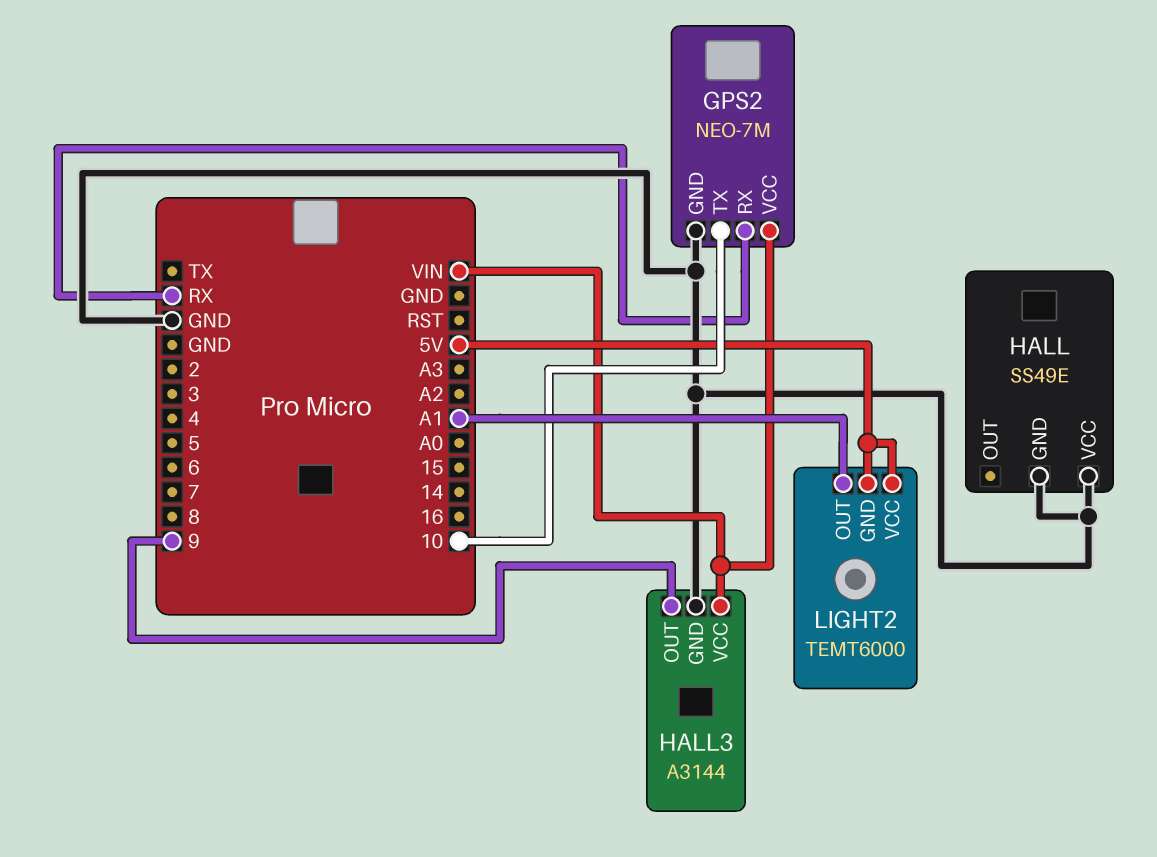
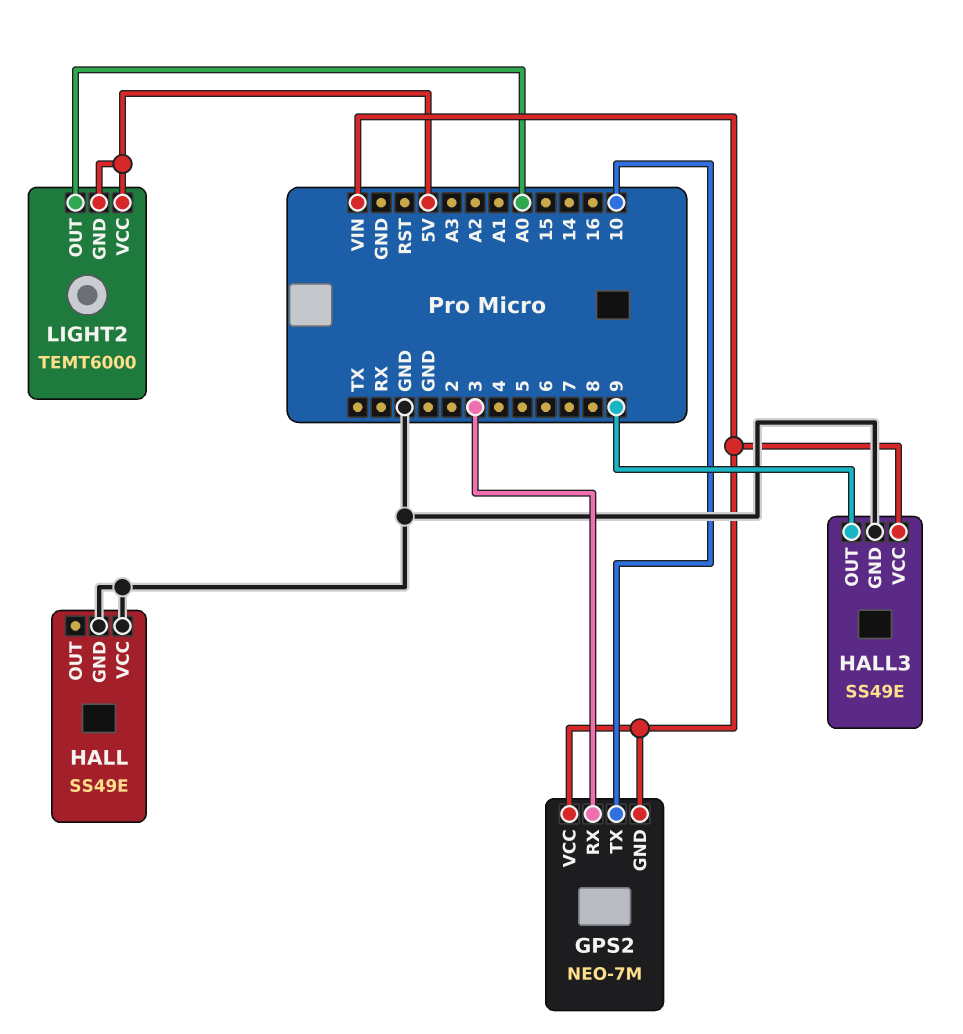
GPS2 pin GND: GND -> VIN
GPS2 pin RX: RX -> 3
HALL3: A3144 -> SS49E
LIGHT2 pin OUT: A1 -> A0

